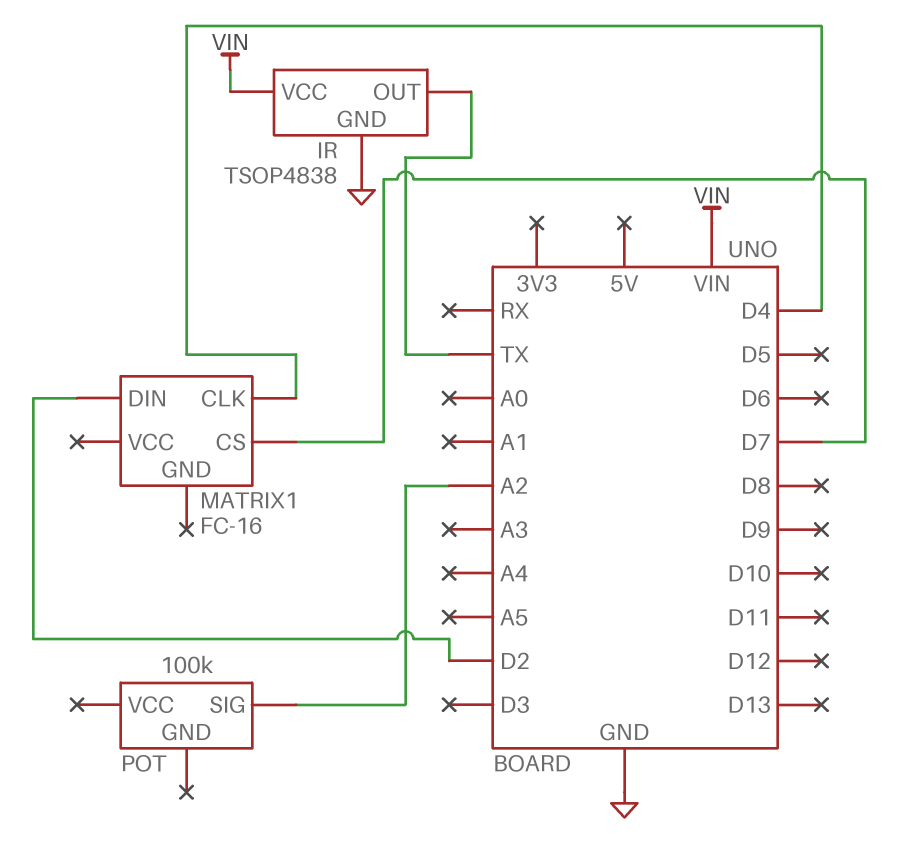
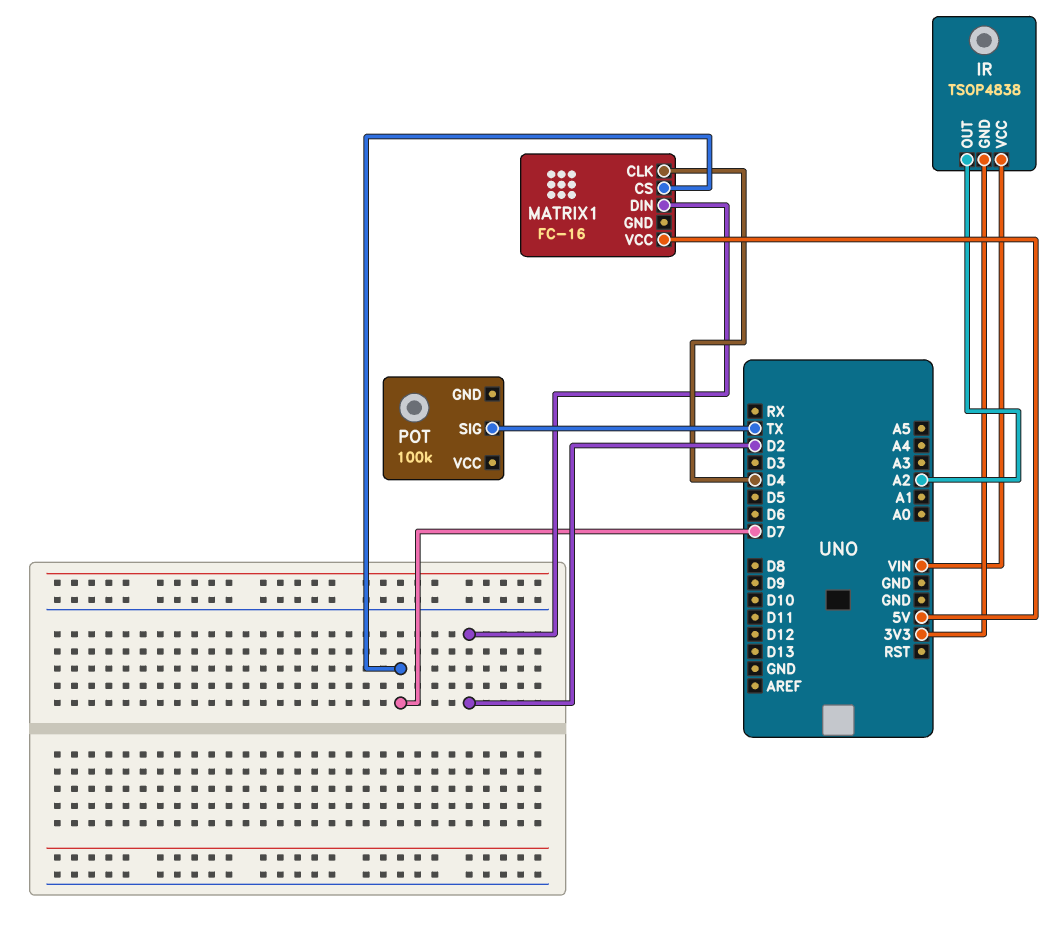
IR pin GND: GND -> 3V3
IR pin OUT: TX -> A2
MATRIX1 pin VCC: none -> 5V
POT pin SIG: A2 -> TX

